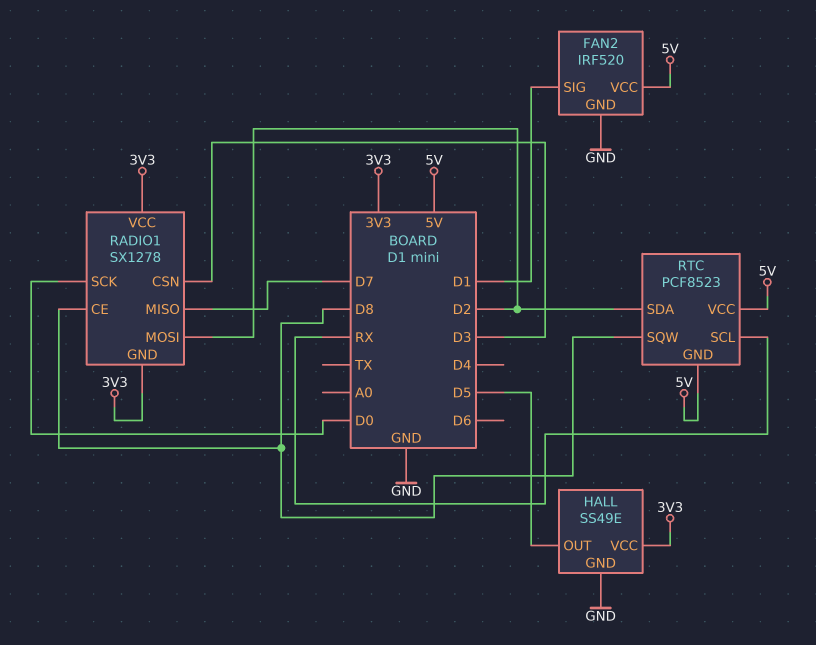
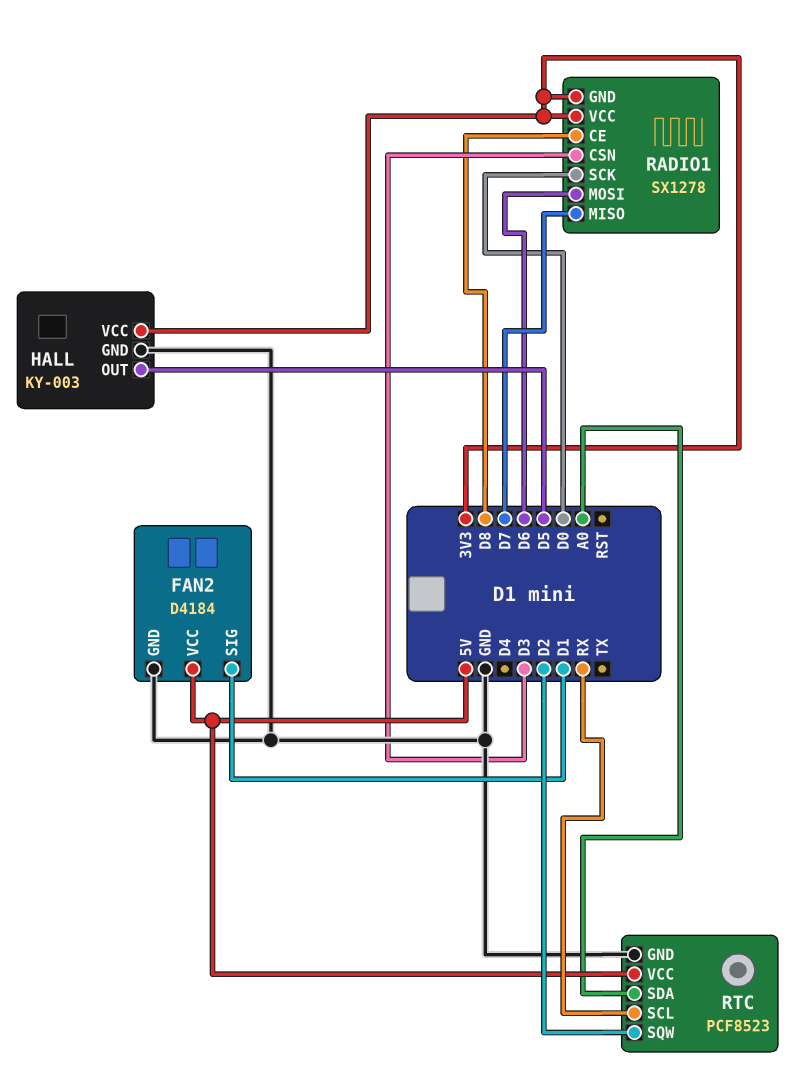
FAN2: IRF520 -> D4184
HALL: SS49E -> KY-003
RADIO1 pin MOSI: D2 -> D6
RTC pin GND: 5V -> GND
RTC pin SDA: D2 -> A0
RTC pin SQW: D8 -> D2

